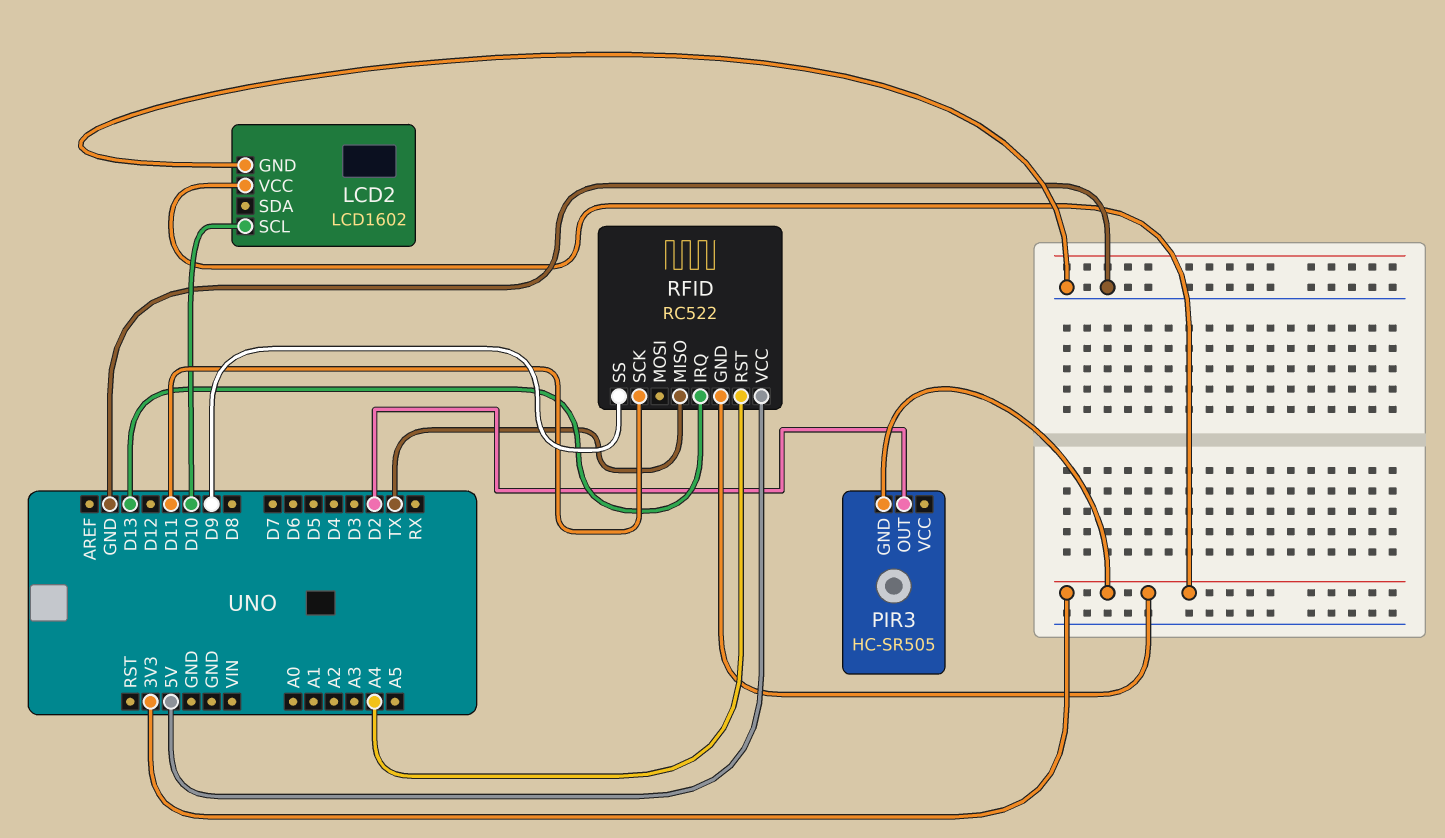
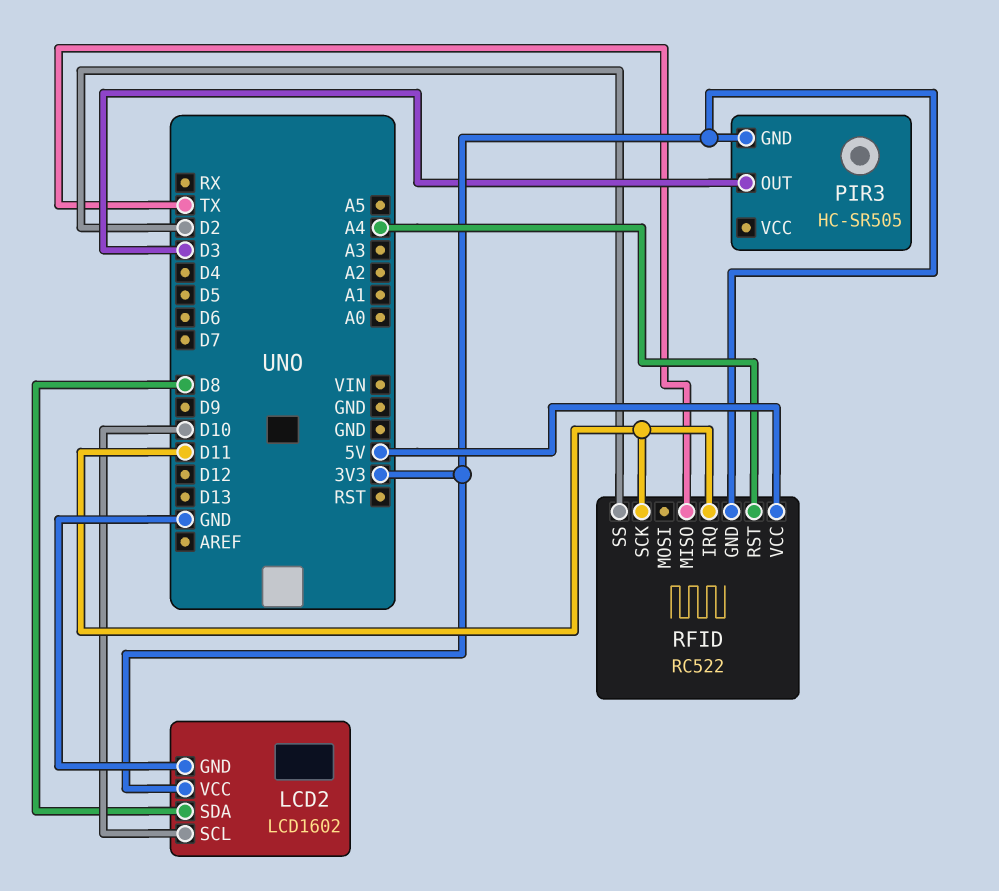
LCD2 pin SDA: none -> D8
PIR3 pin OUT: D2 -> D3
RFID pin IRQ: D13 -> D11
RFID pin SS: D9 -> D2

